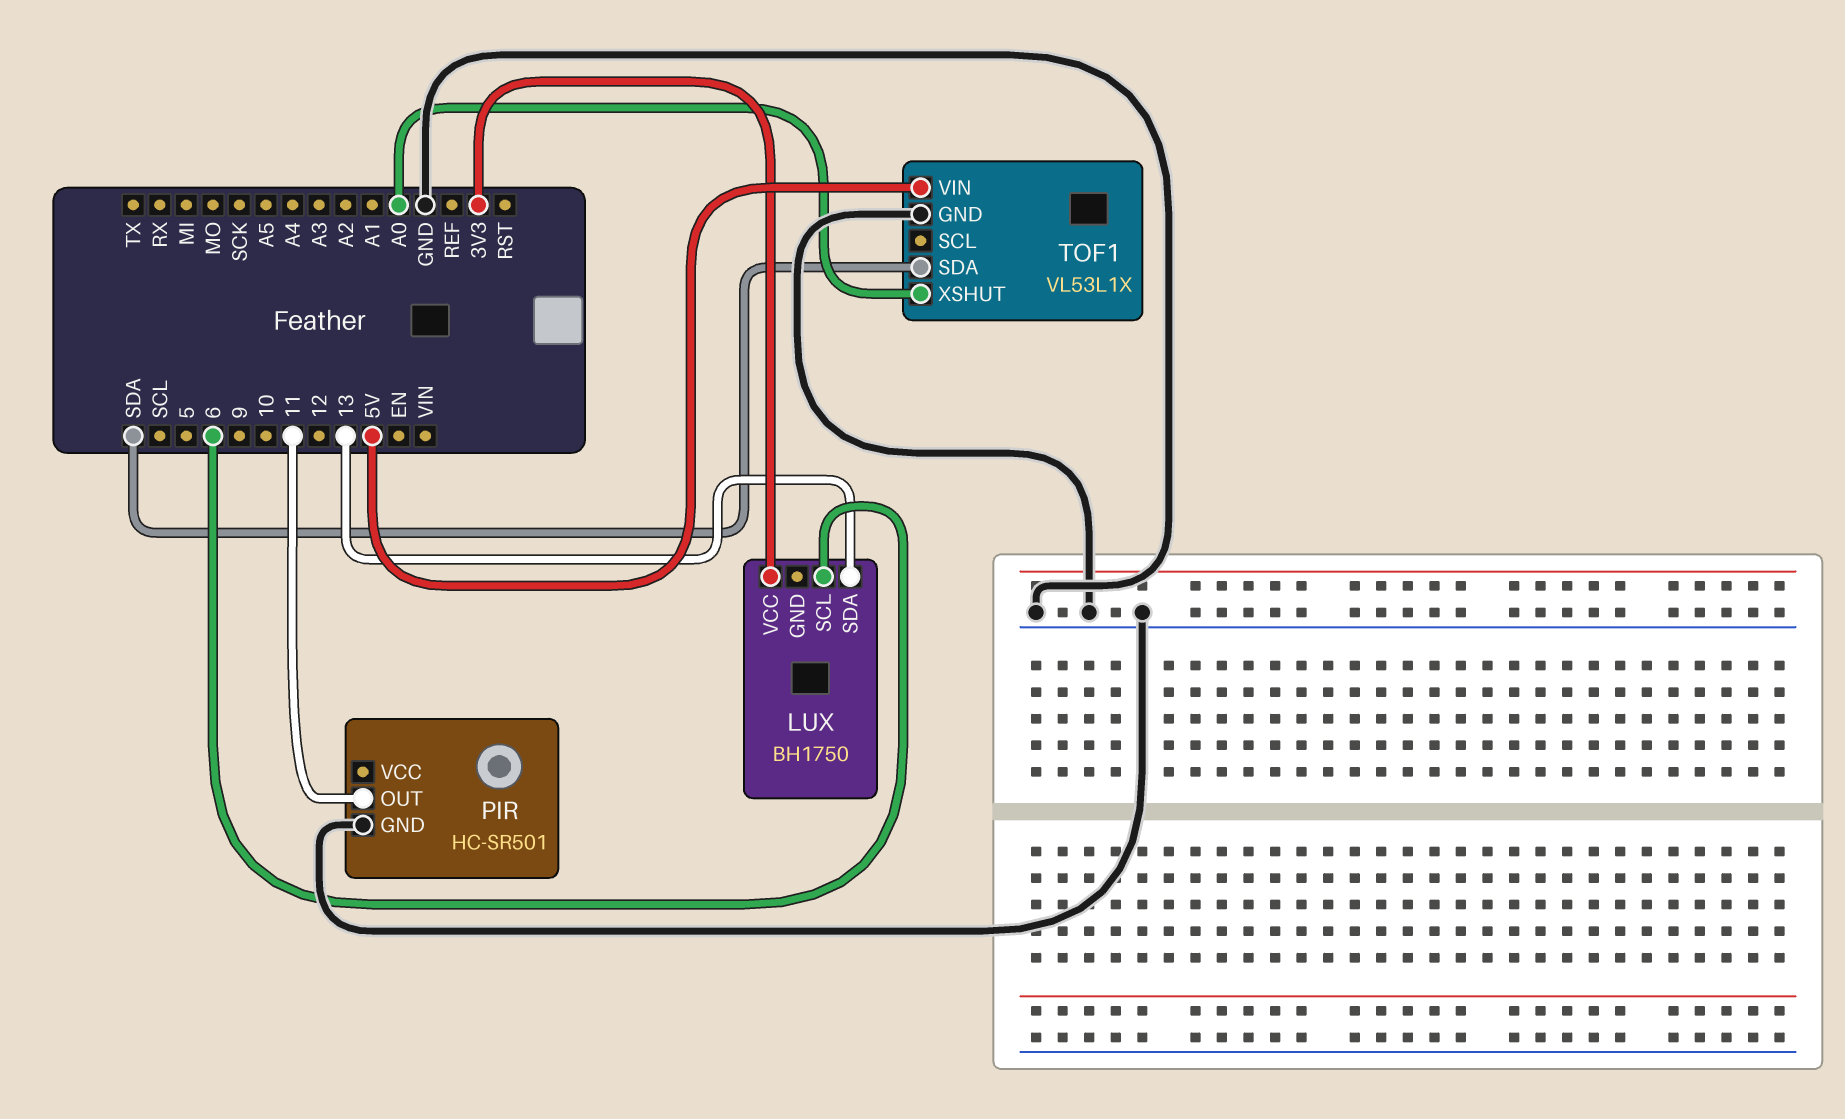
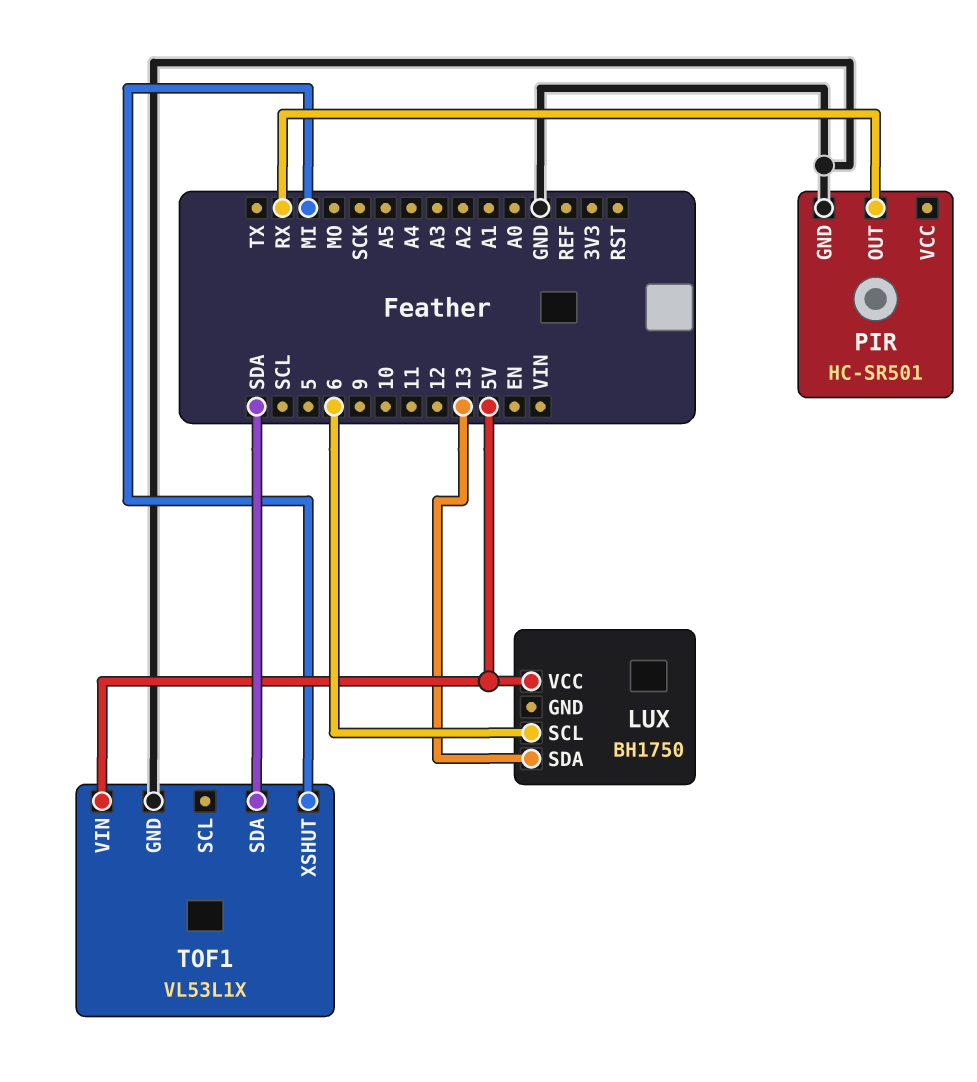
LUX pin VCC: 3V3 -> 5V
PIR pin OUT: 11 -> RX
TOF1 pin XSHUT: A0 -> MI

